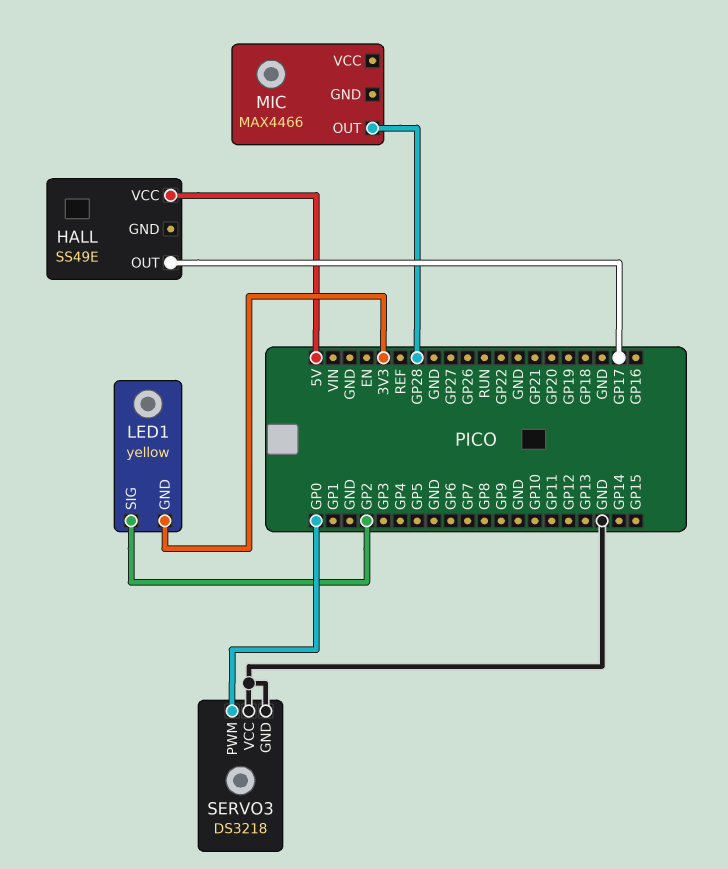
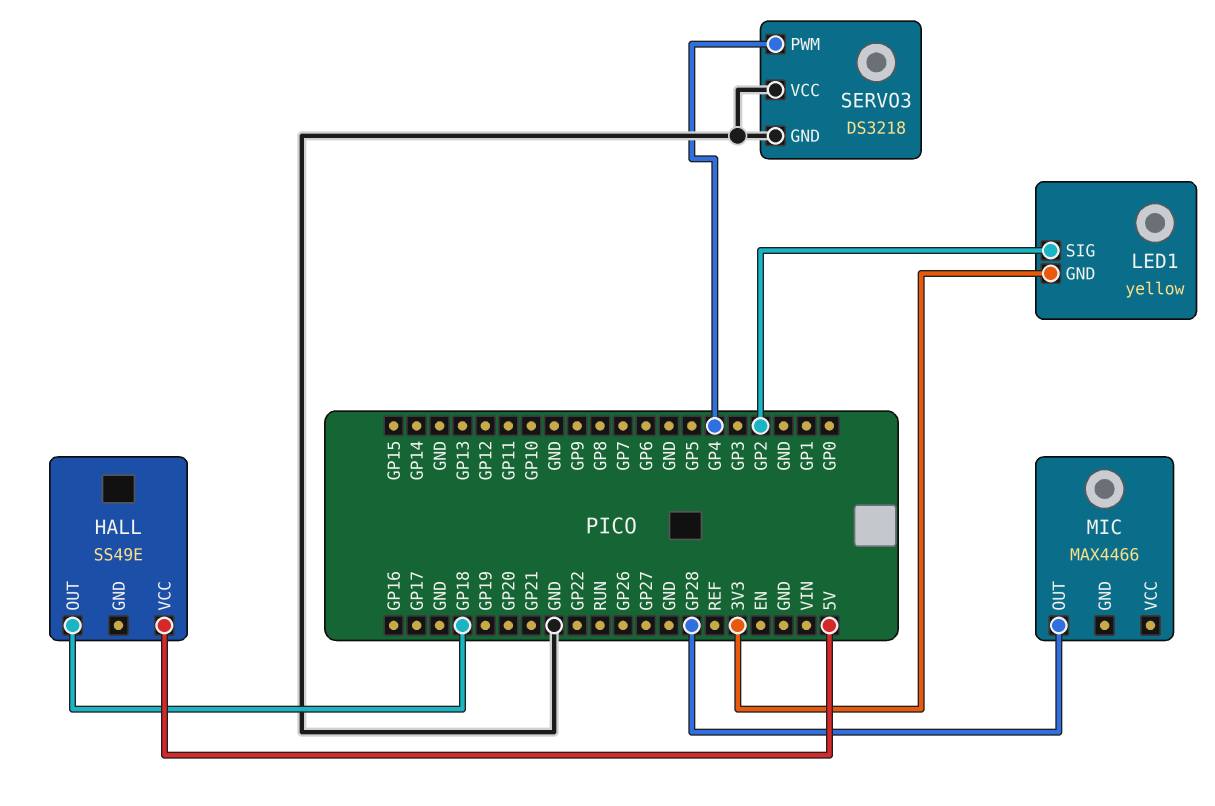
HALL pin OUT: GP17 -> GP18
SERVO3 pin PWM: GP0 -> GP4

